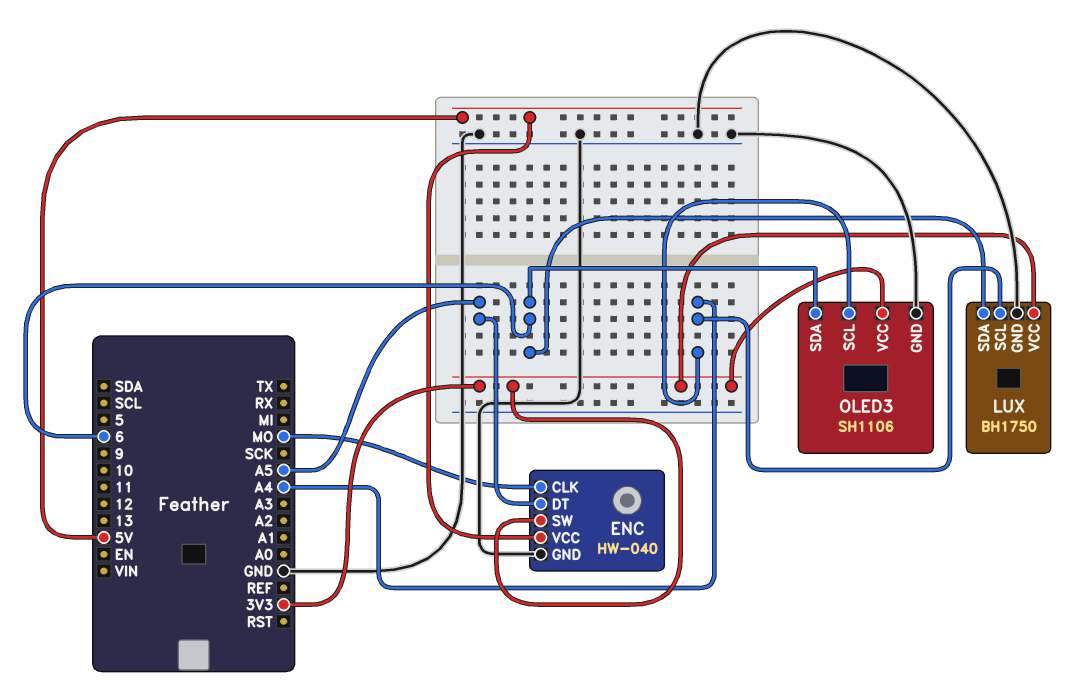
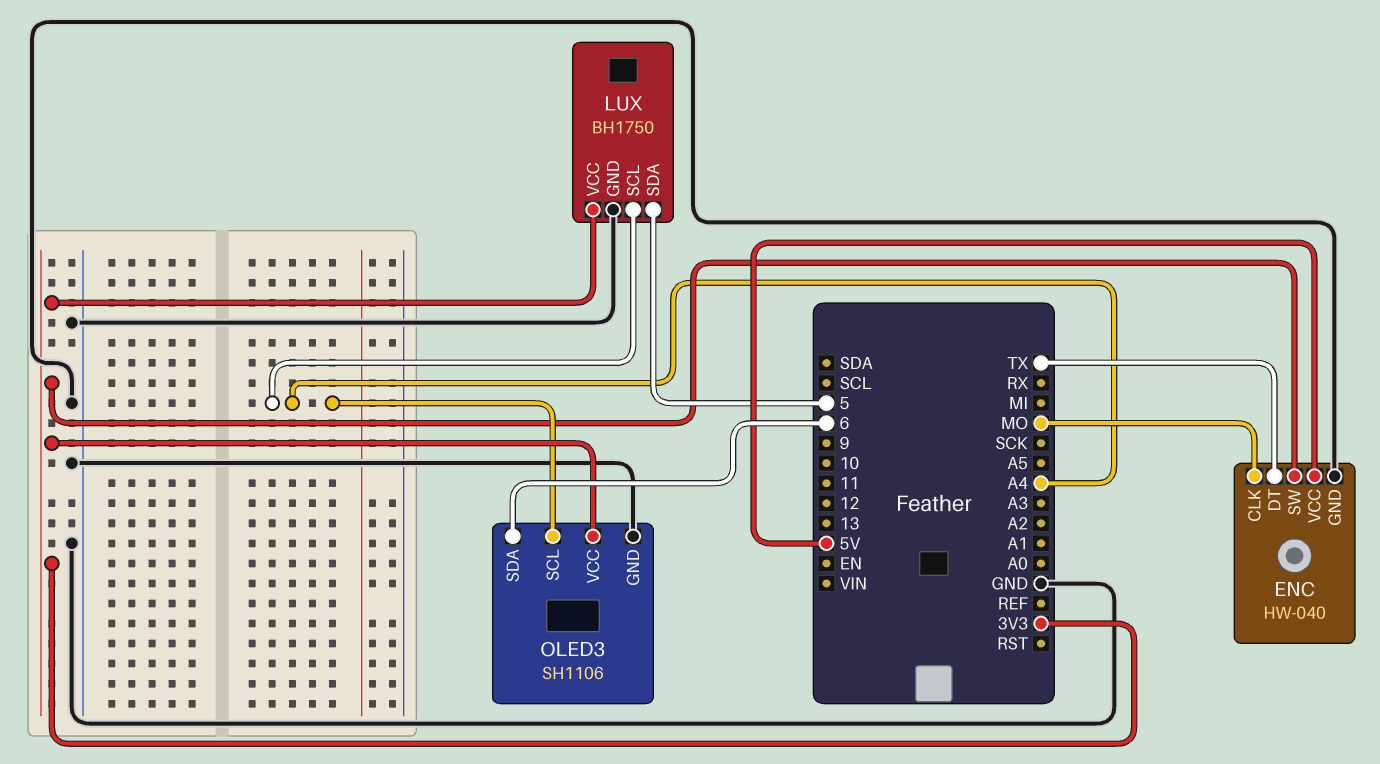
ENC pin DT: A5 -> TX
LUX pin SDA: 6 -> 5

